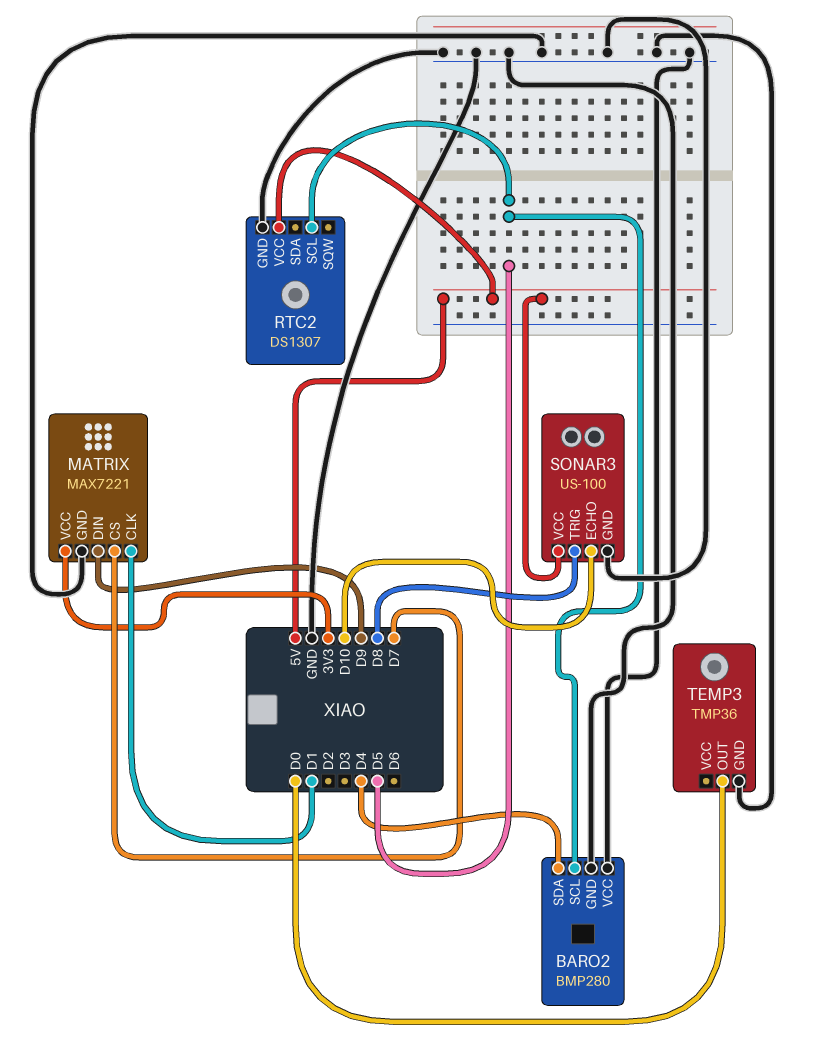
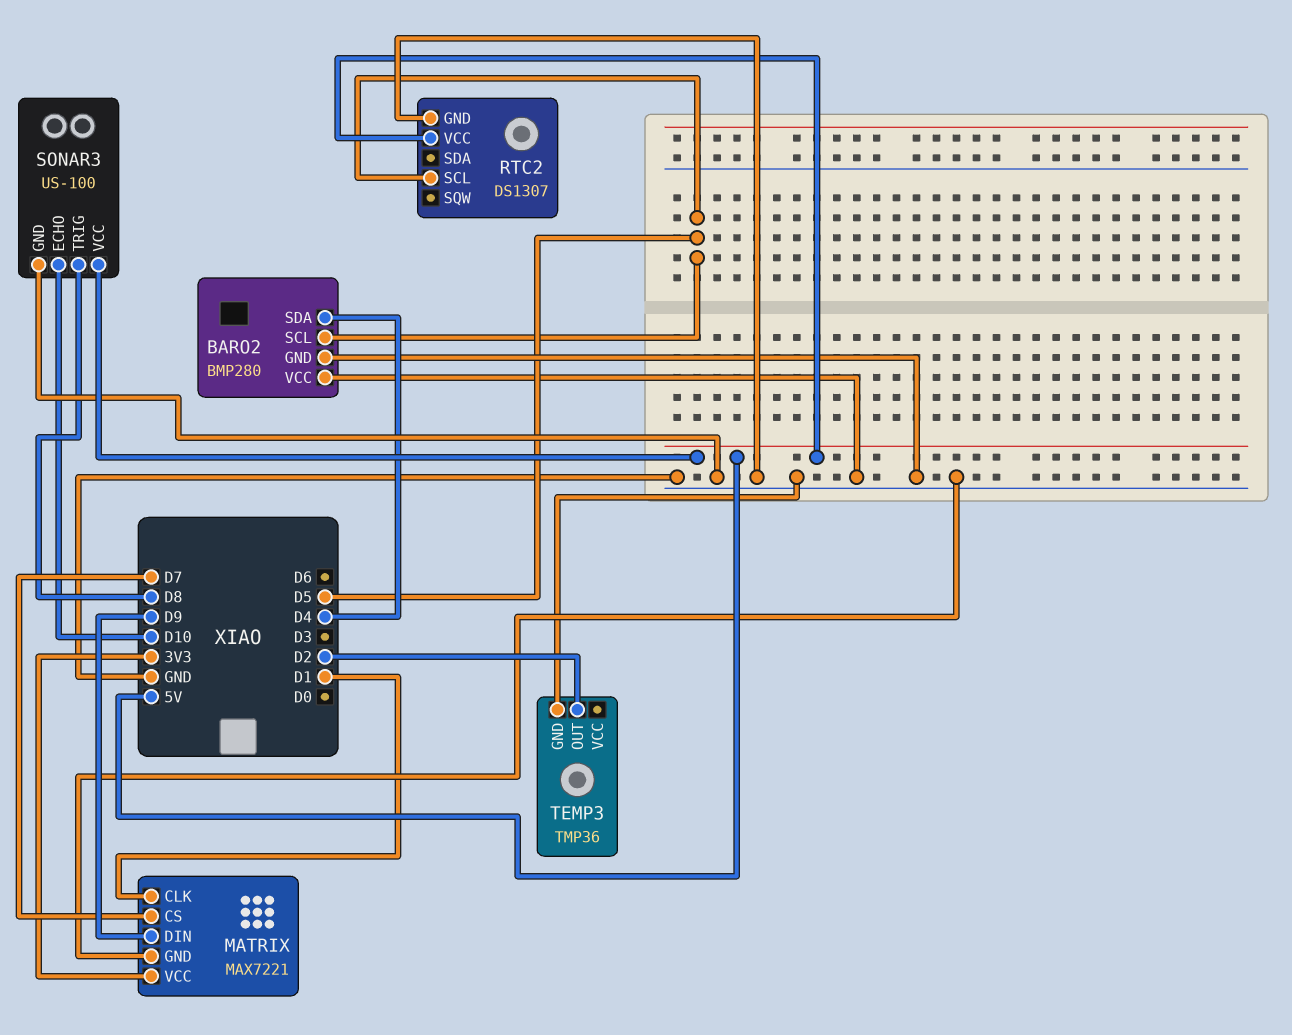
TEMP3 pin OUT: D0 -> D2

